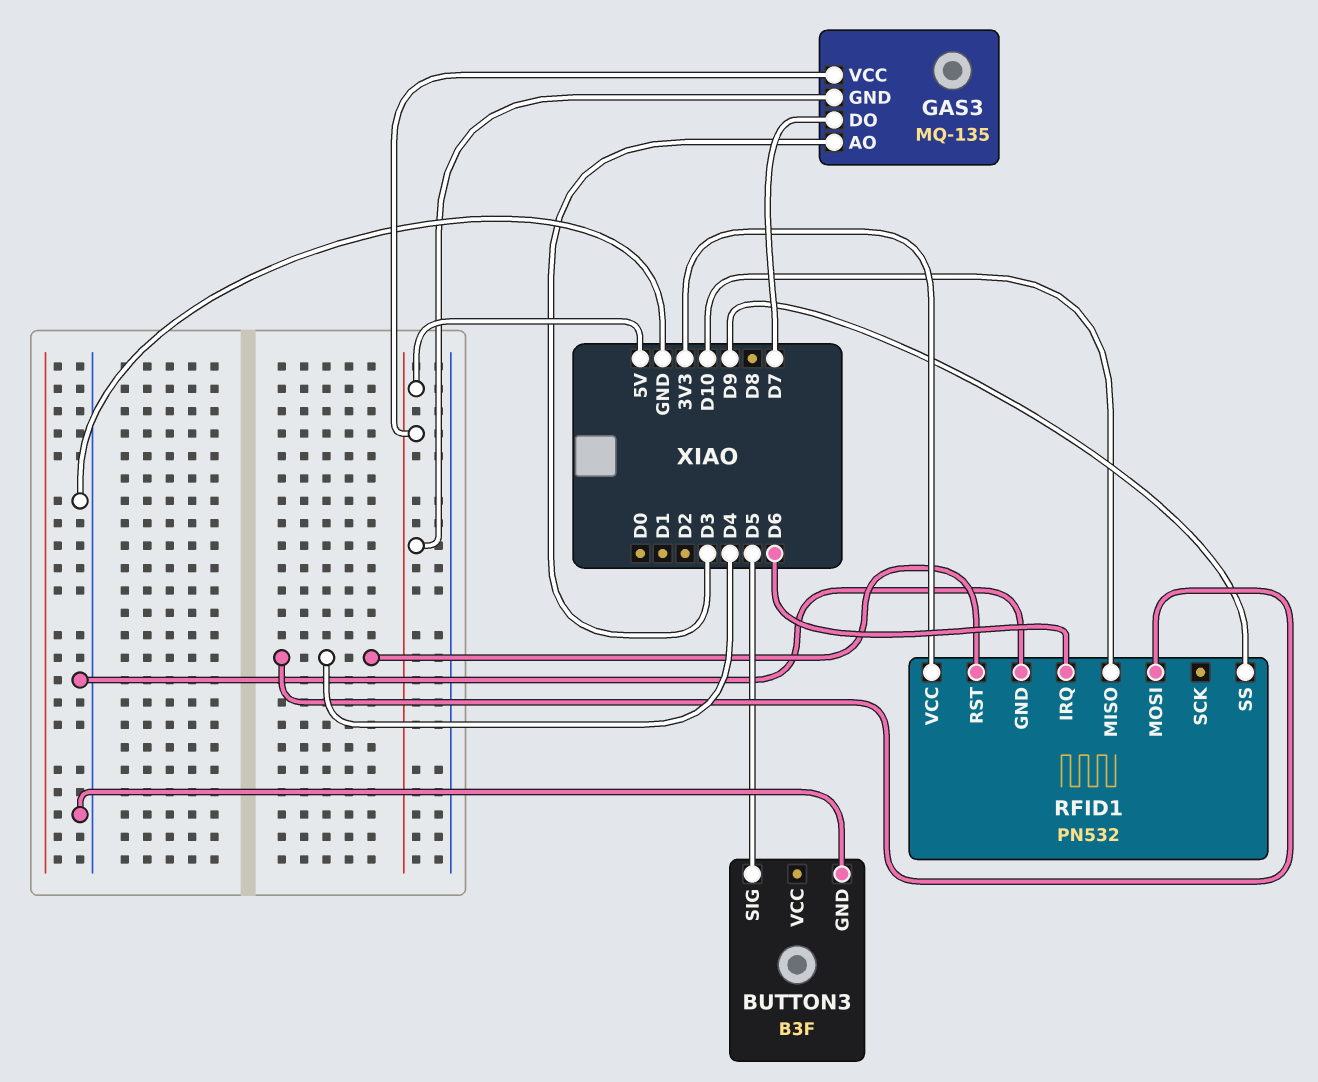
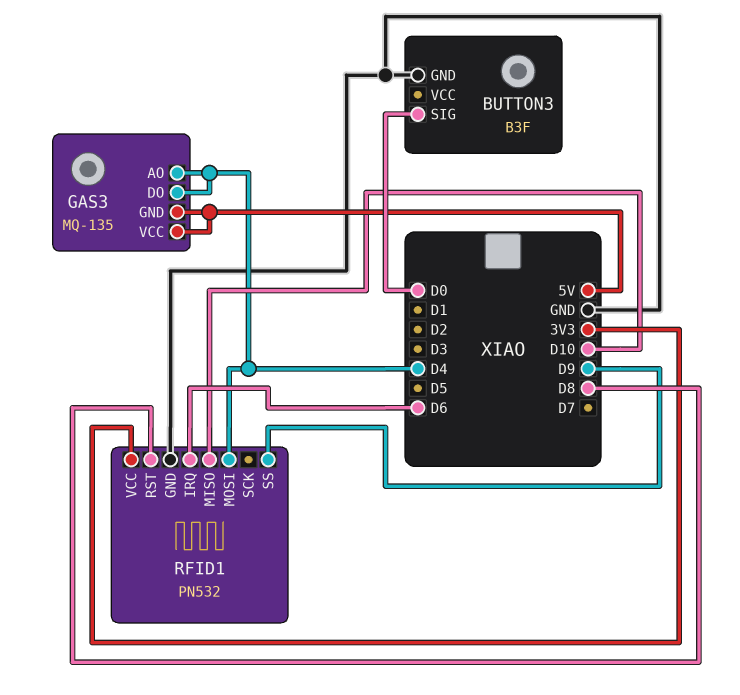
BUTTON3 pin SIG: D5 -> D0
GAS3 pin AO: D3 -> D4
GAS3 pin DO: D7 -> D4
RFID1 pin RST: D4 -> D8

